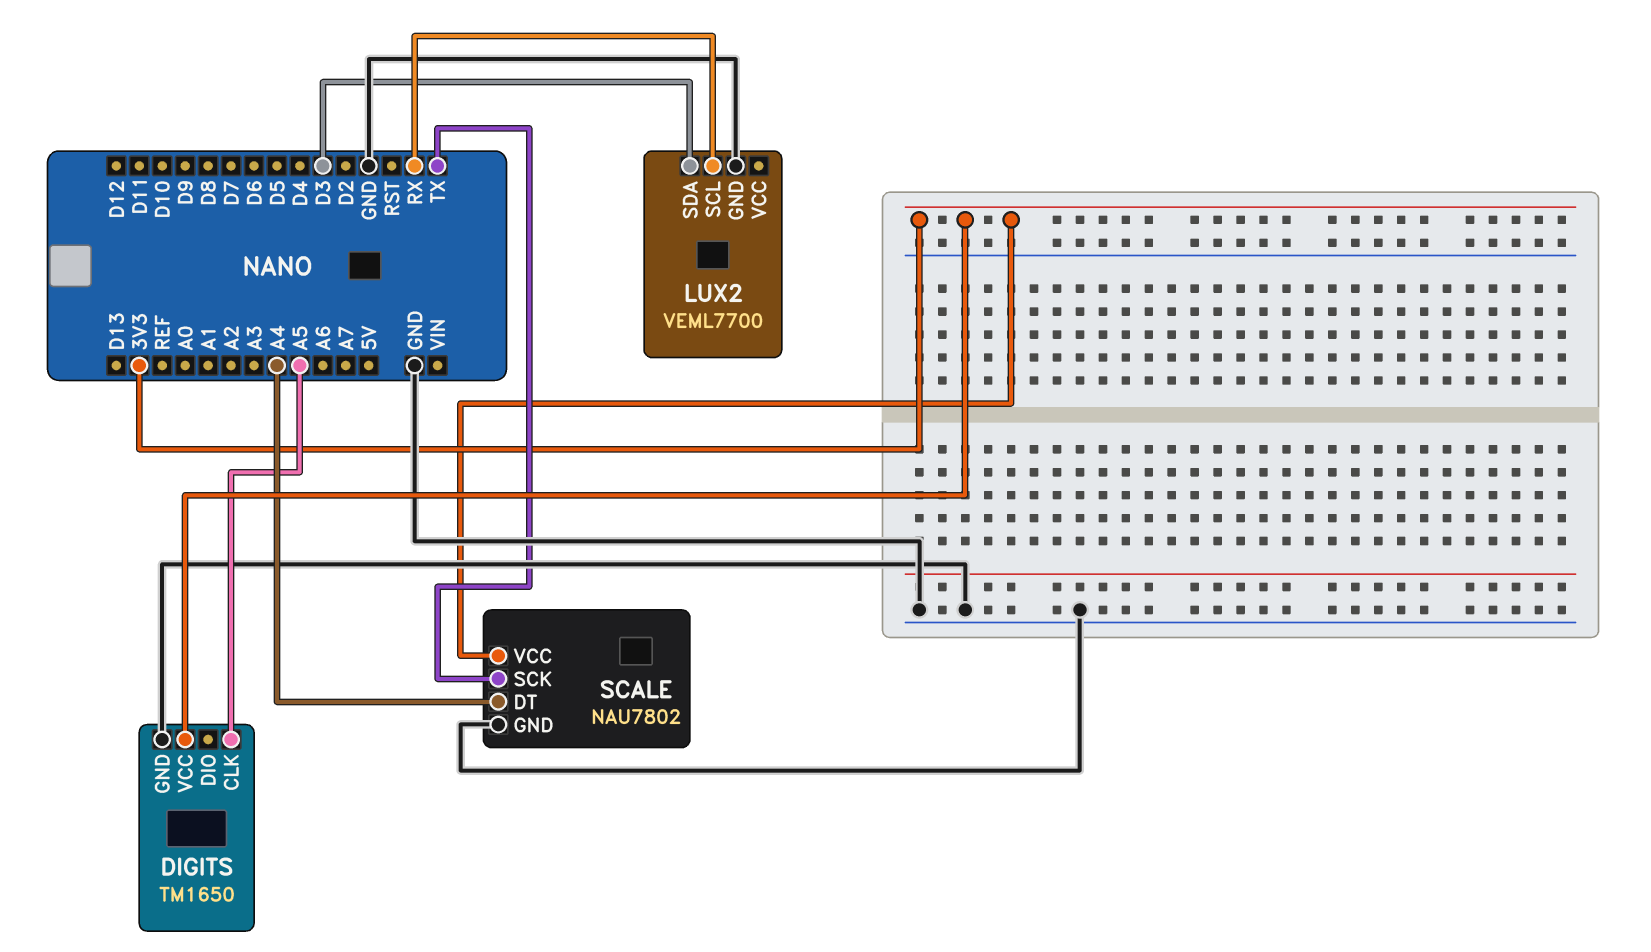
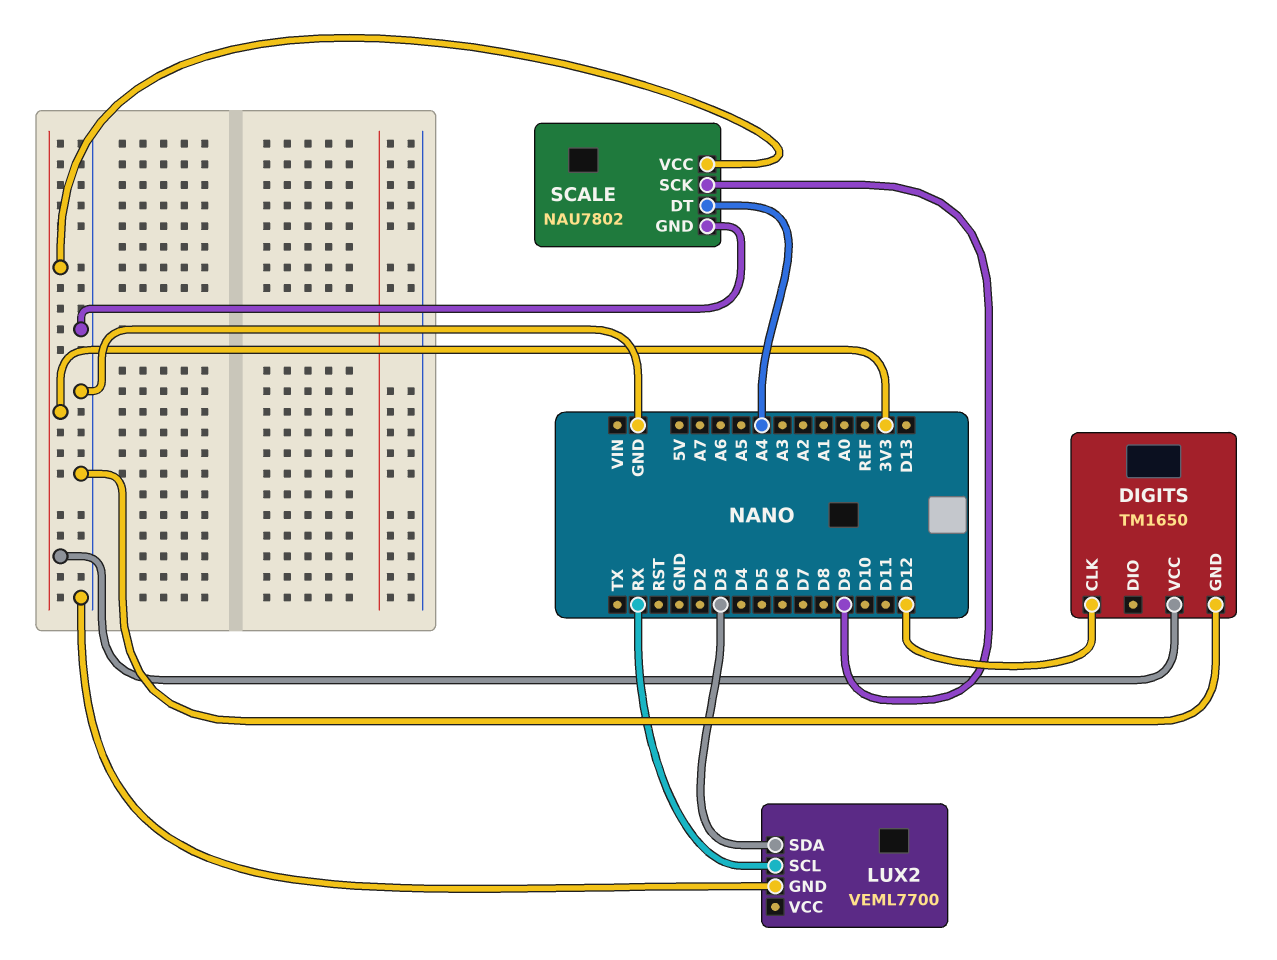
DIGITS pin CLK: A5 -> D12
SCALE pin SCK: TX -> D9

